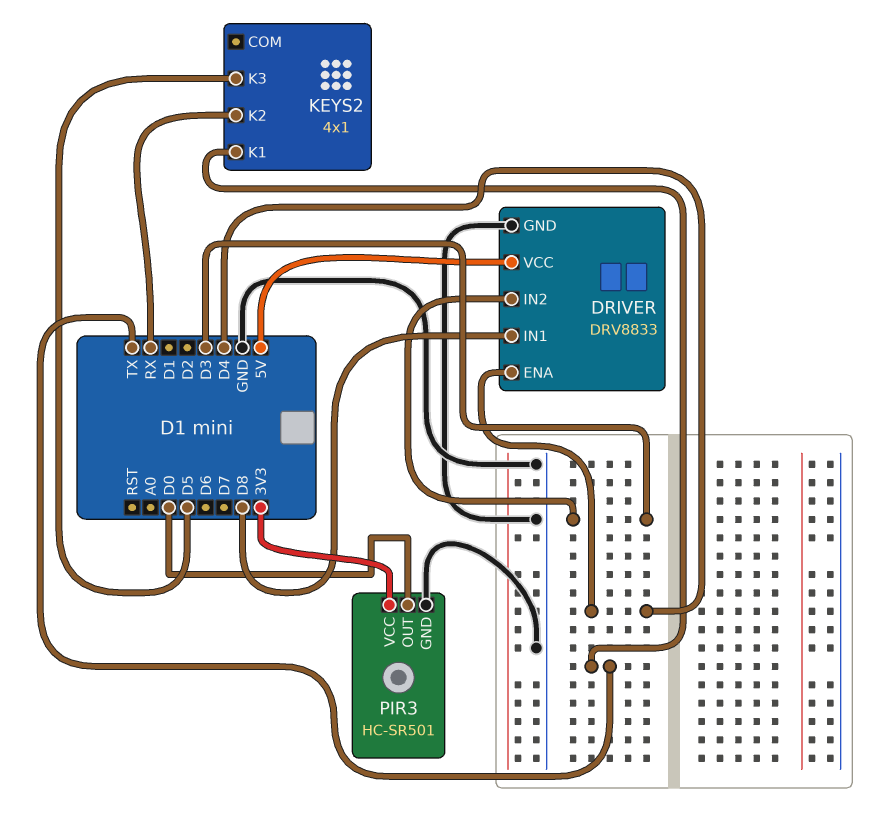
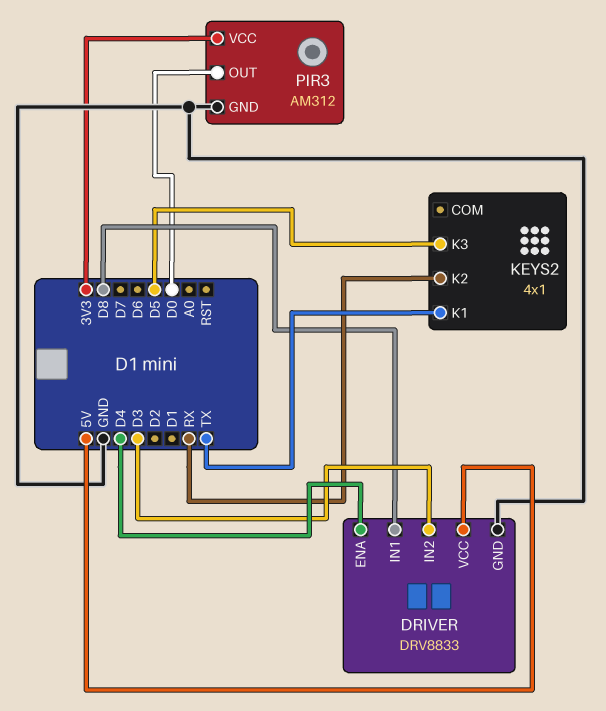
PIR3: HC-SR501 -> AM312

